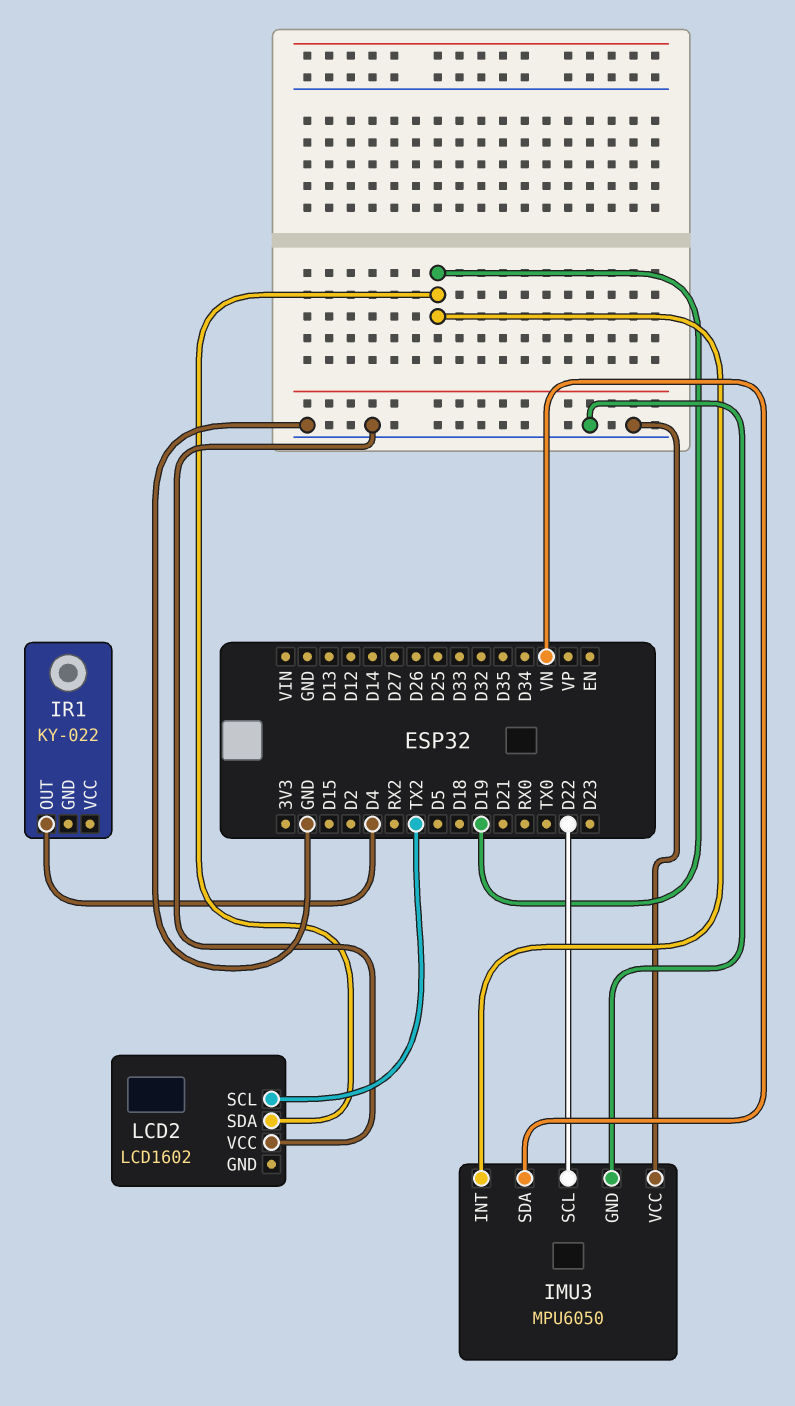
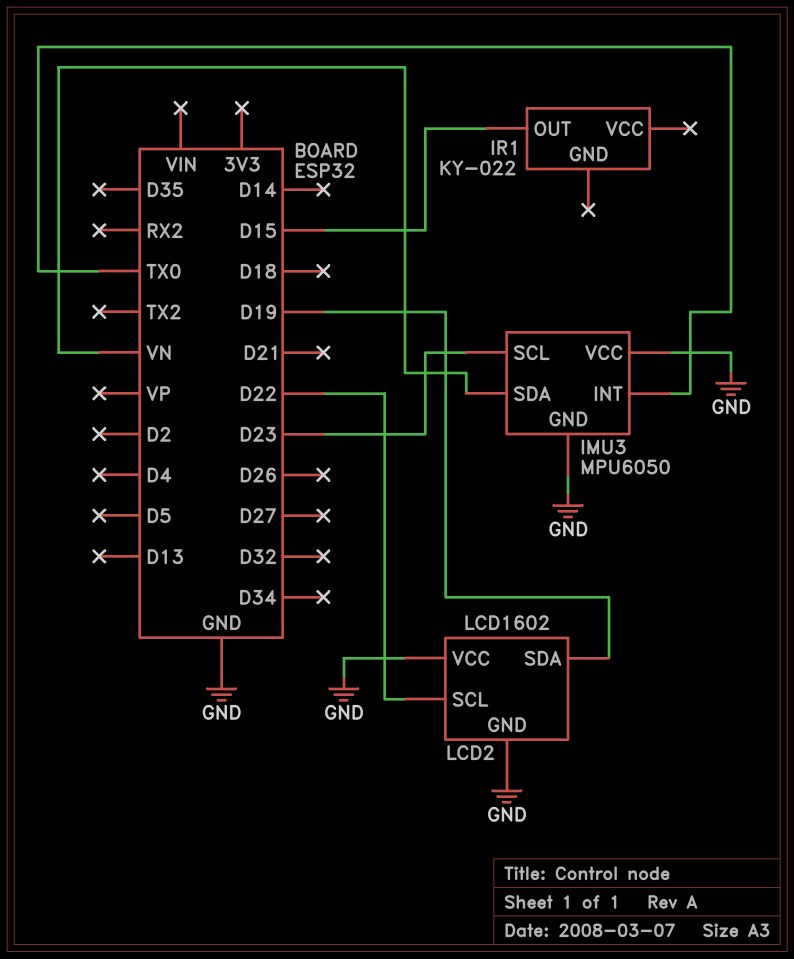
IMU3 pin INT: D19 -> TX0
IMU3 pin SCL: D22 -> D23
IR1 pin OUT: D4 -> D15
LCD2 pin GND: none -> GND
LCD2 pin SCL: TX2 -> D22

